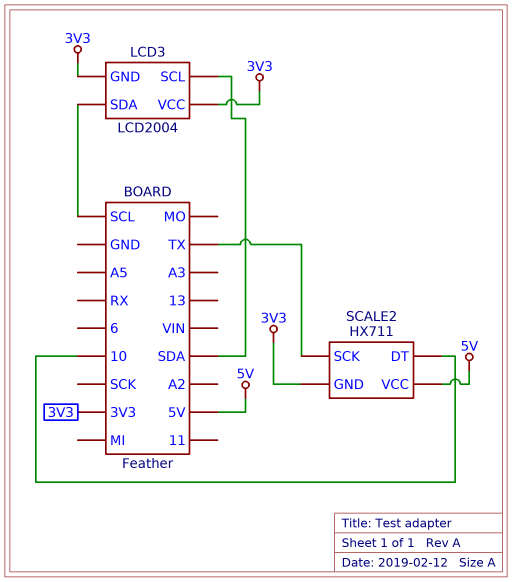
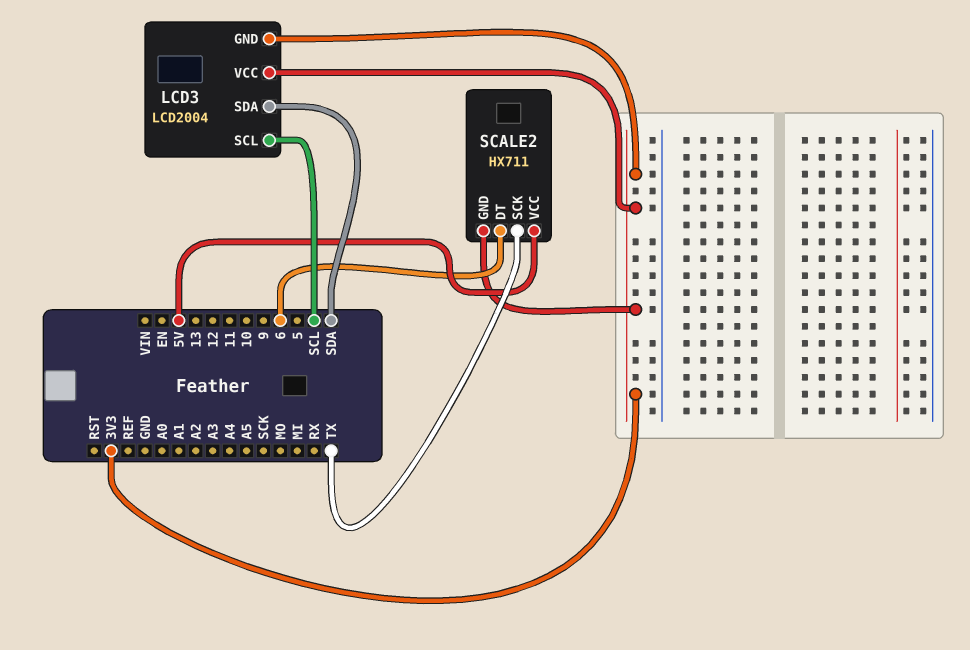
LCD3 pin SCL: SDA -> SCL
LCD3 pin SDA: SCL -> SDA
SCALE2 pin DT: 10 -> 6

